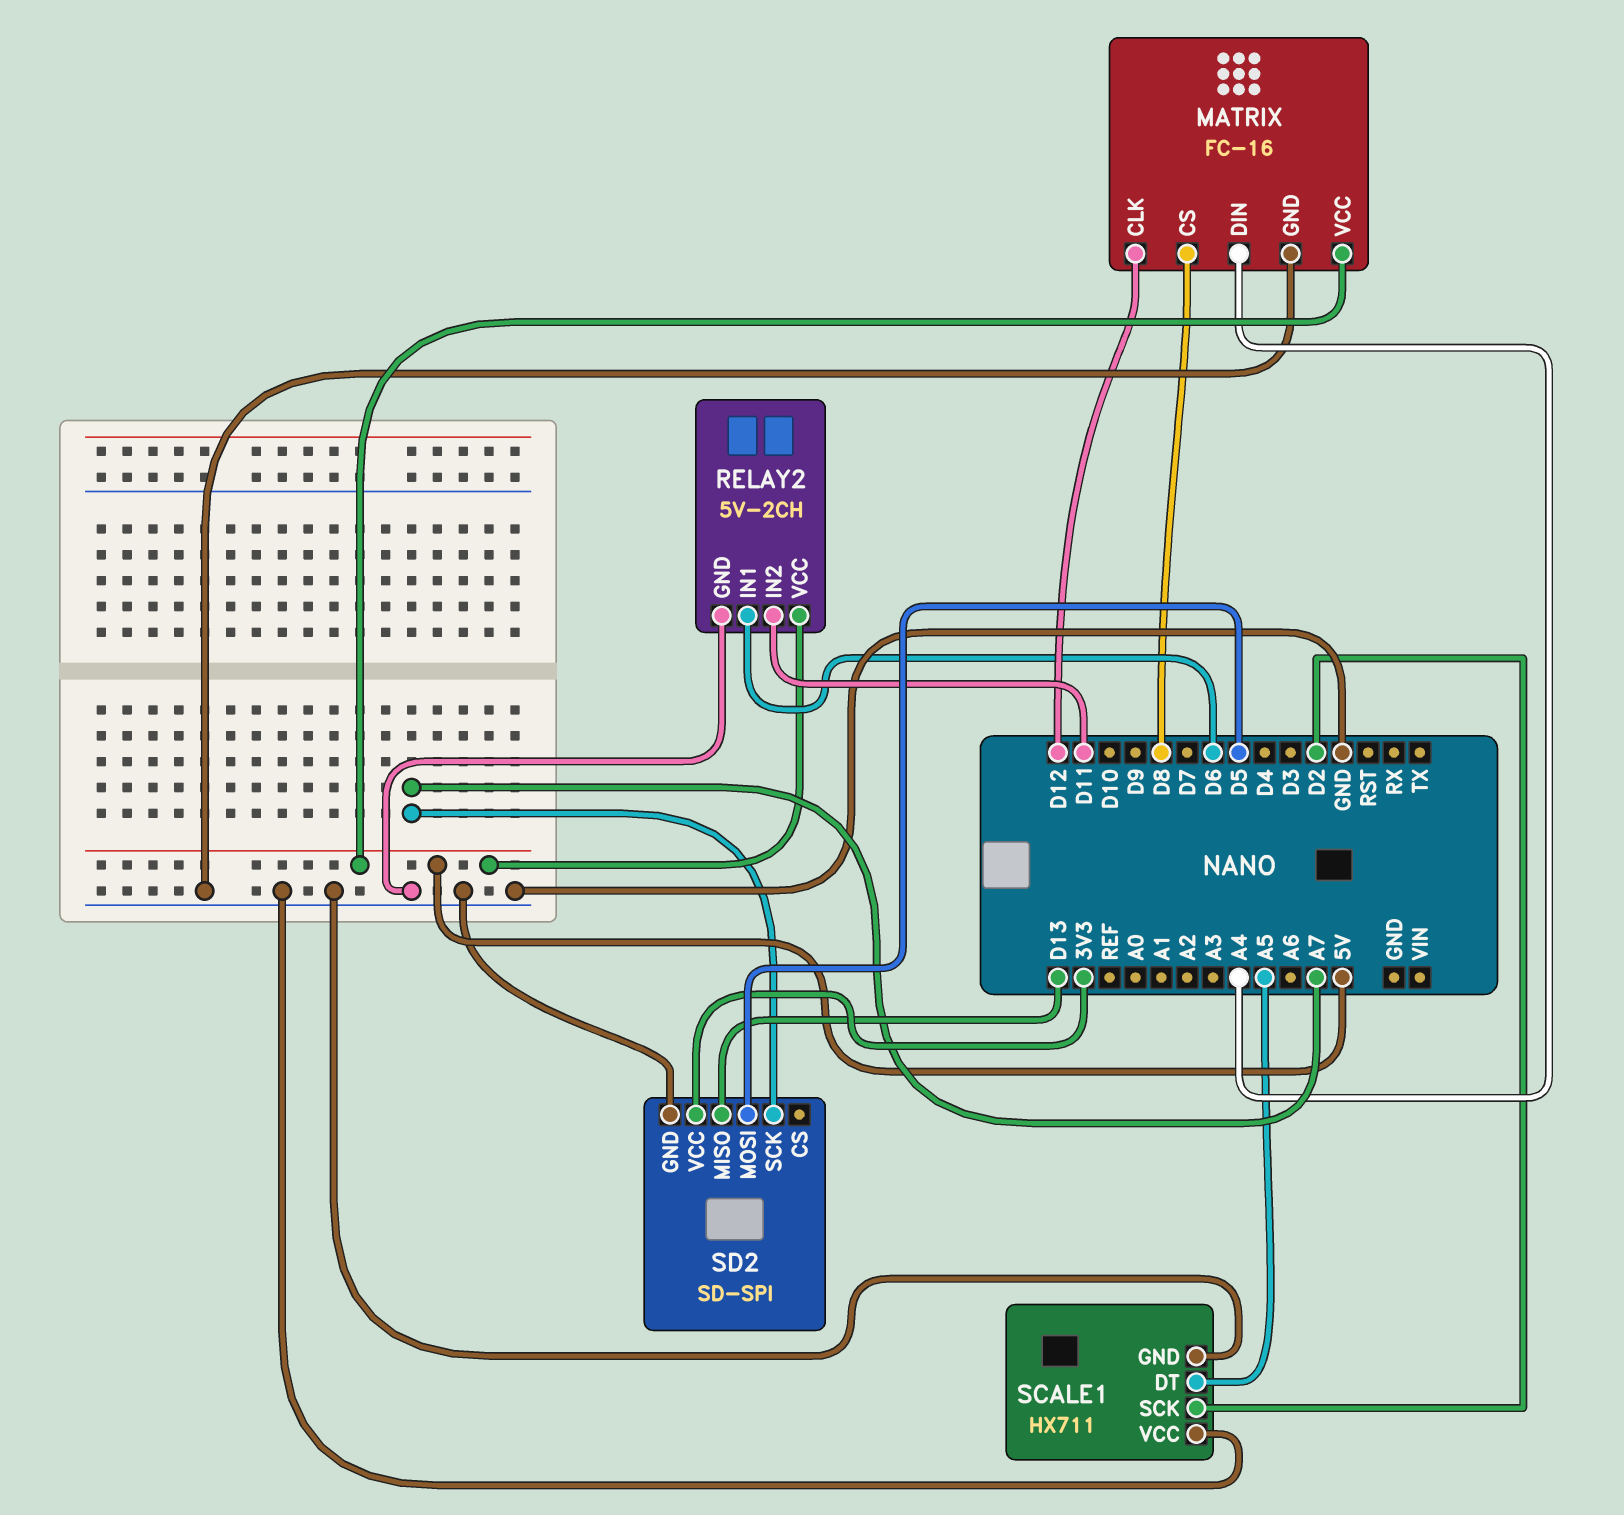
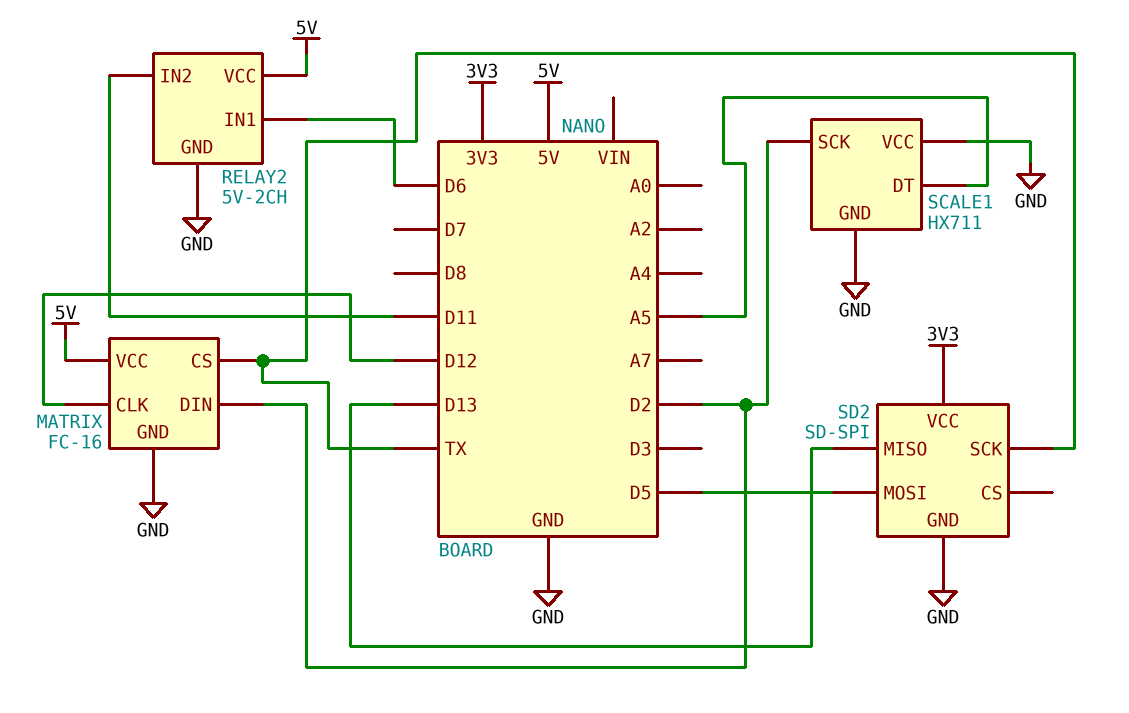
MATRIX pin CS: D8 -> TX
MATRIX pin DIN: A4 -> D2
SD2 pin SCK: A7 -> TX

